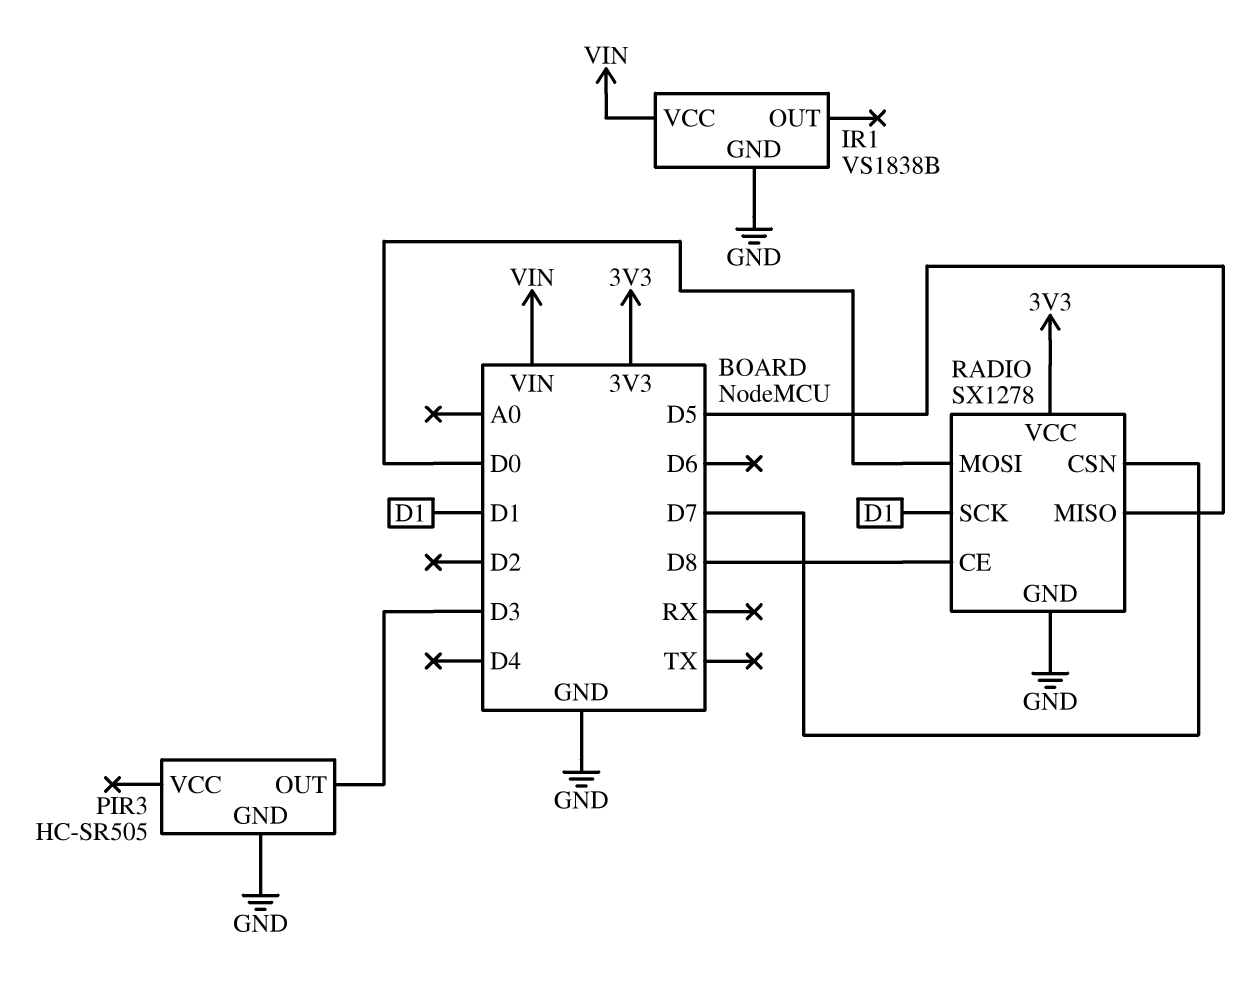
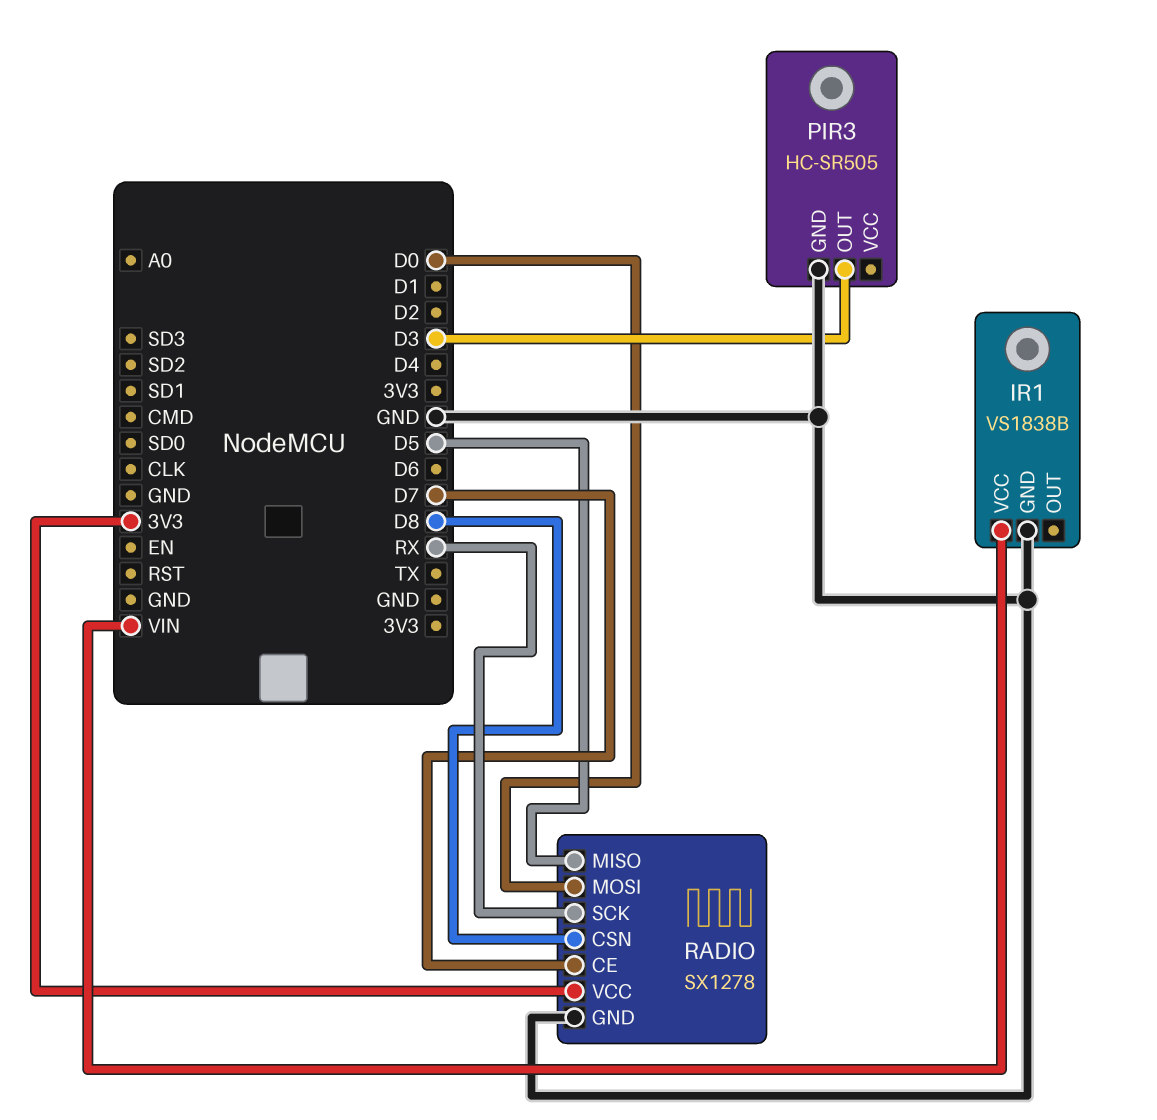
RADIO pin CE: D8 -> D7
RADIO pin CSN: D7 -> D8
RADIO pin SCK: D1 -> RX

